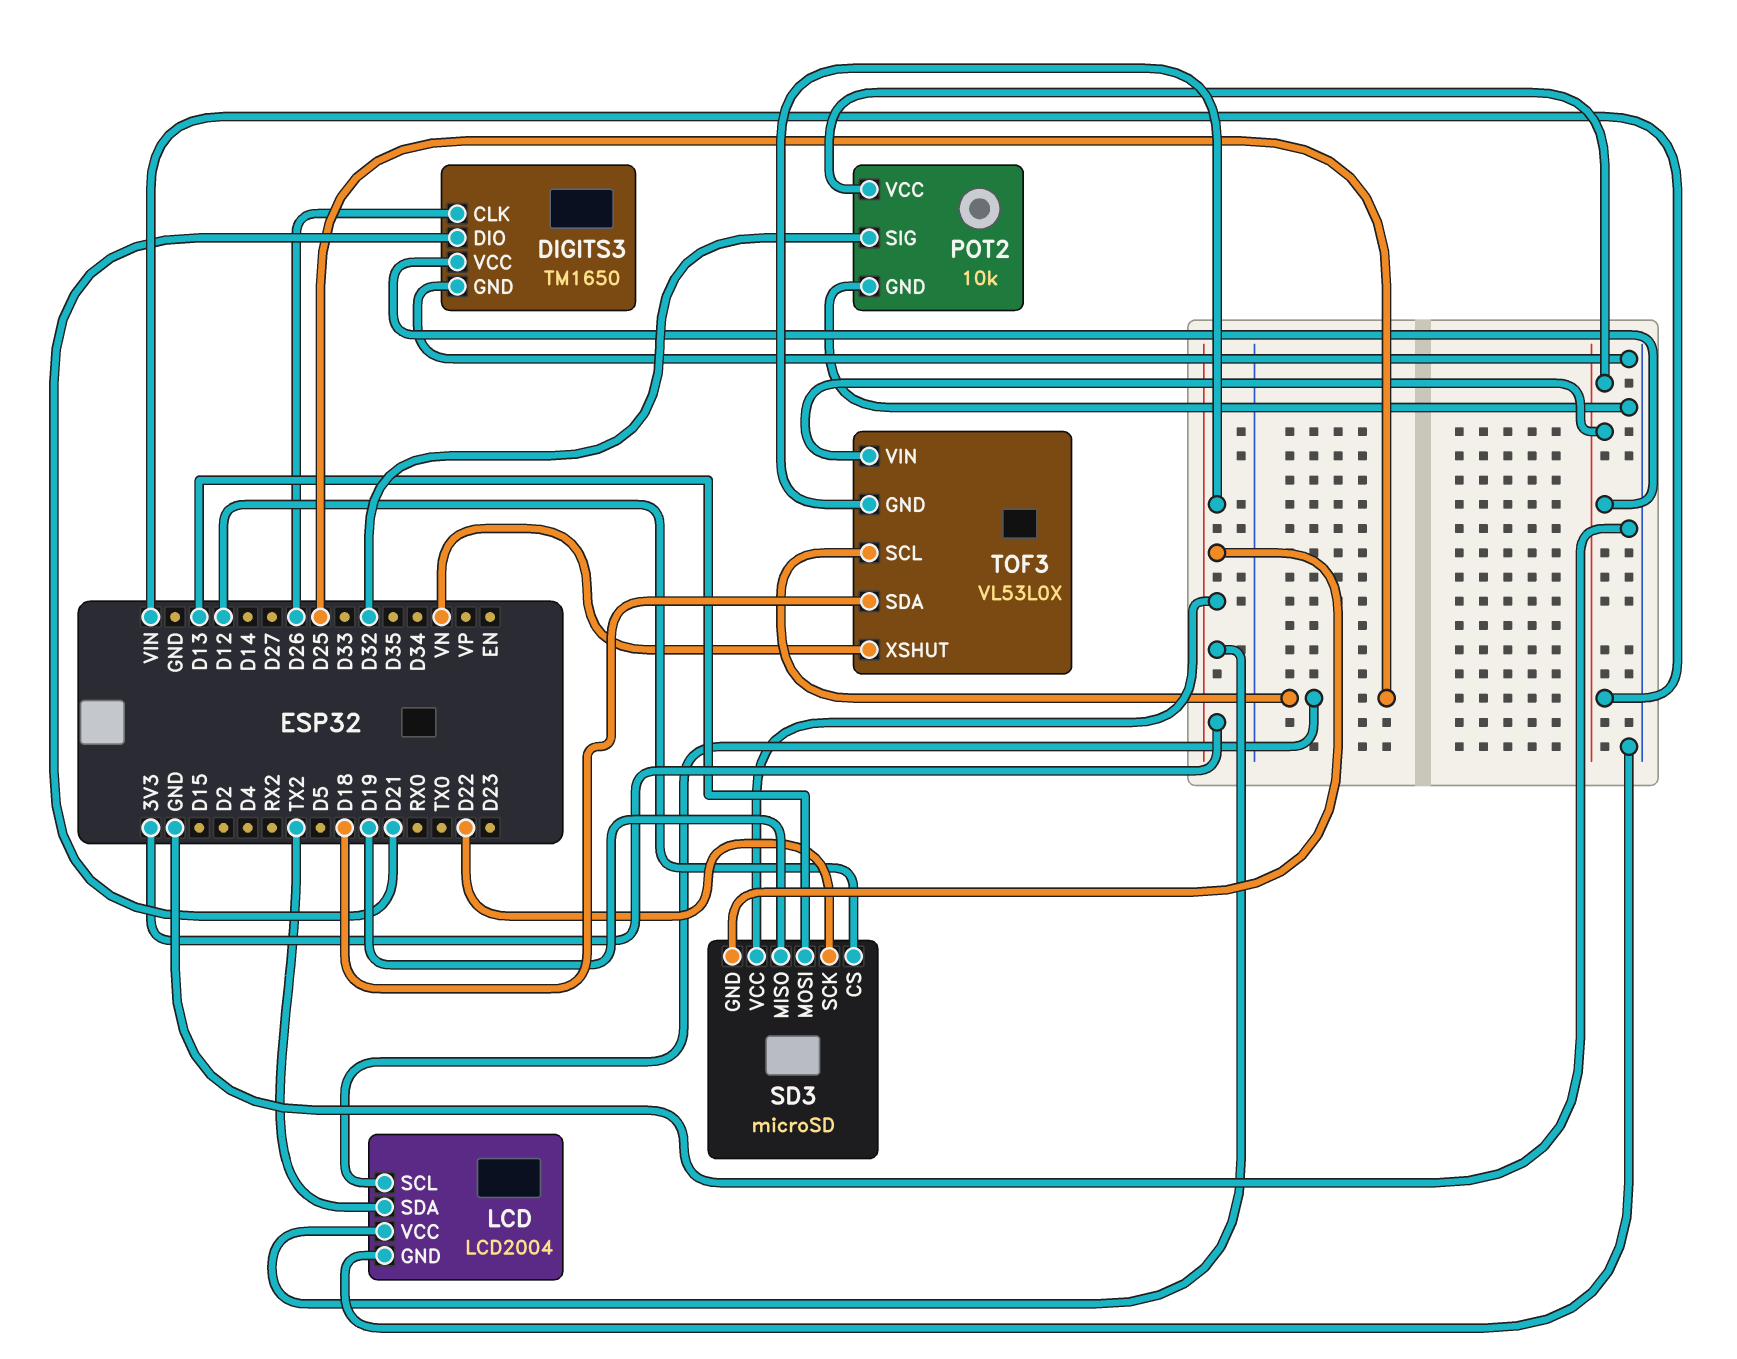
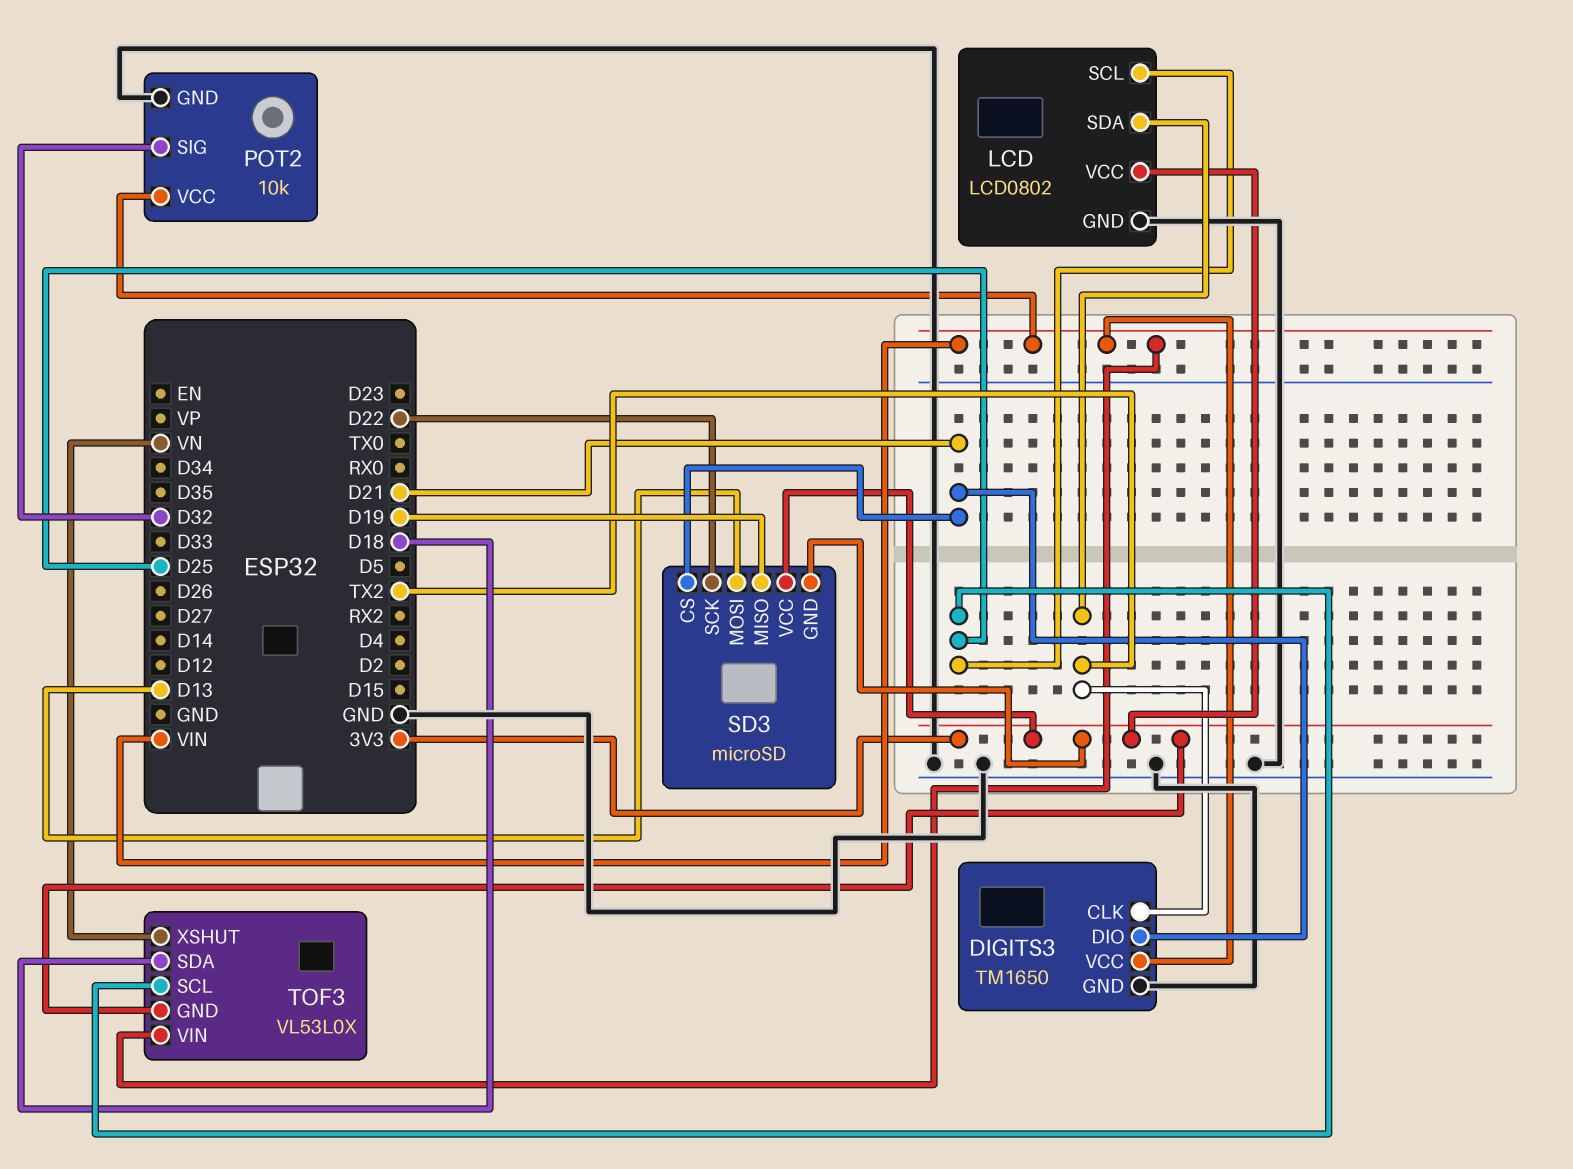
DIGITS3 pin CLK: D26 -> TX2
LCD: LCD2004 -> LCD0802
SD3 pin CS: D12 -> D21

